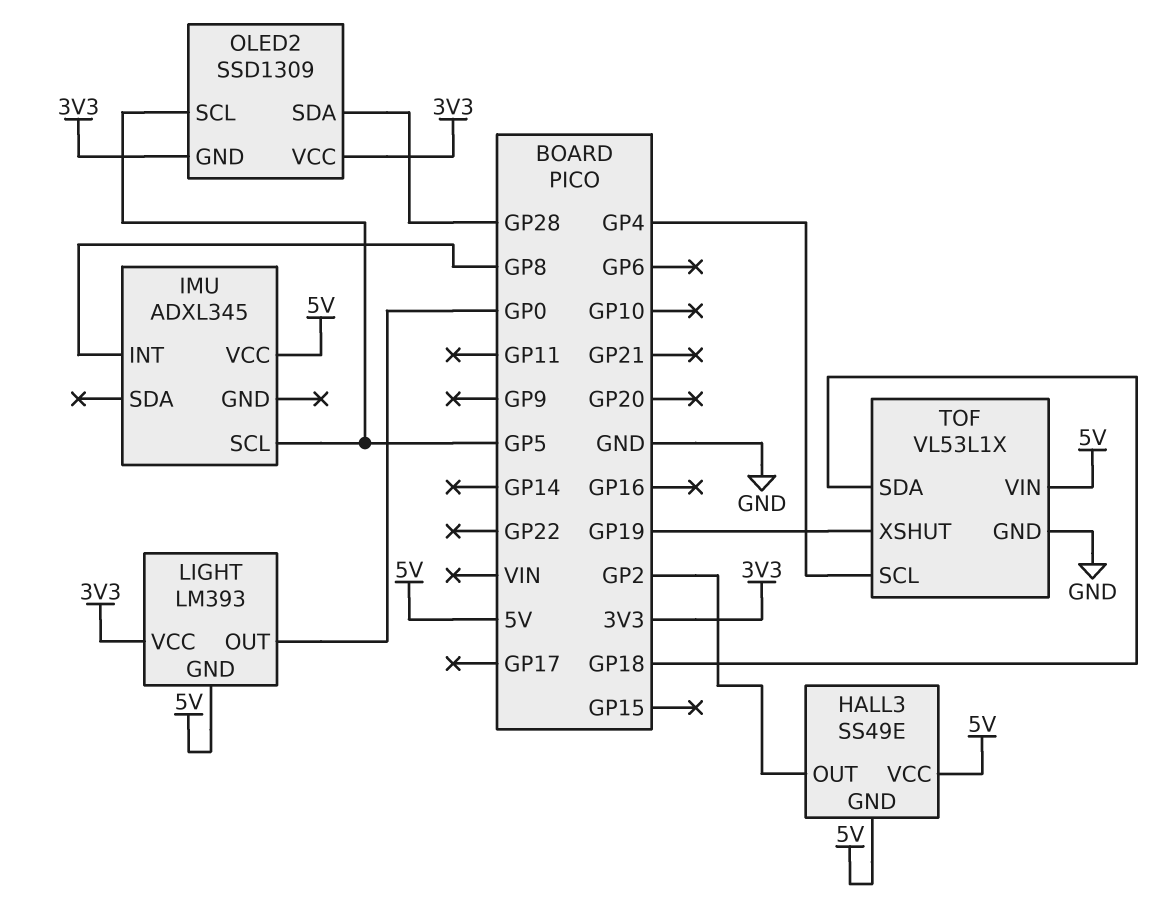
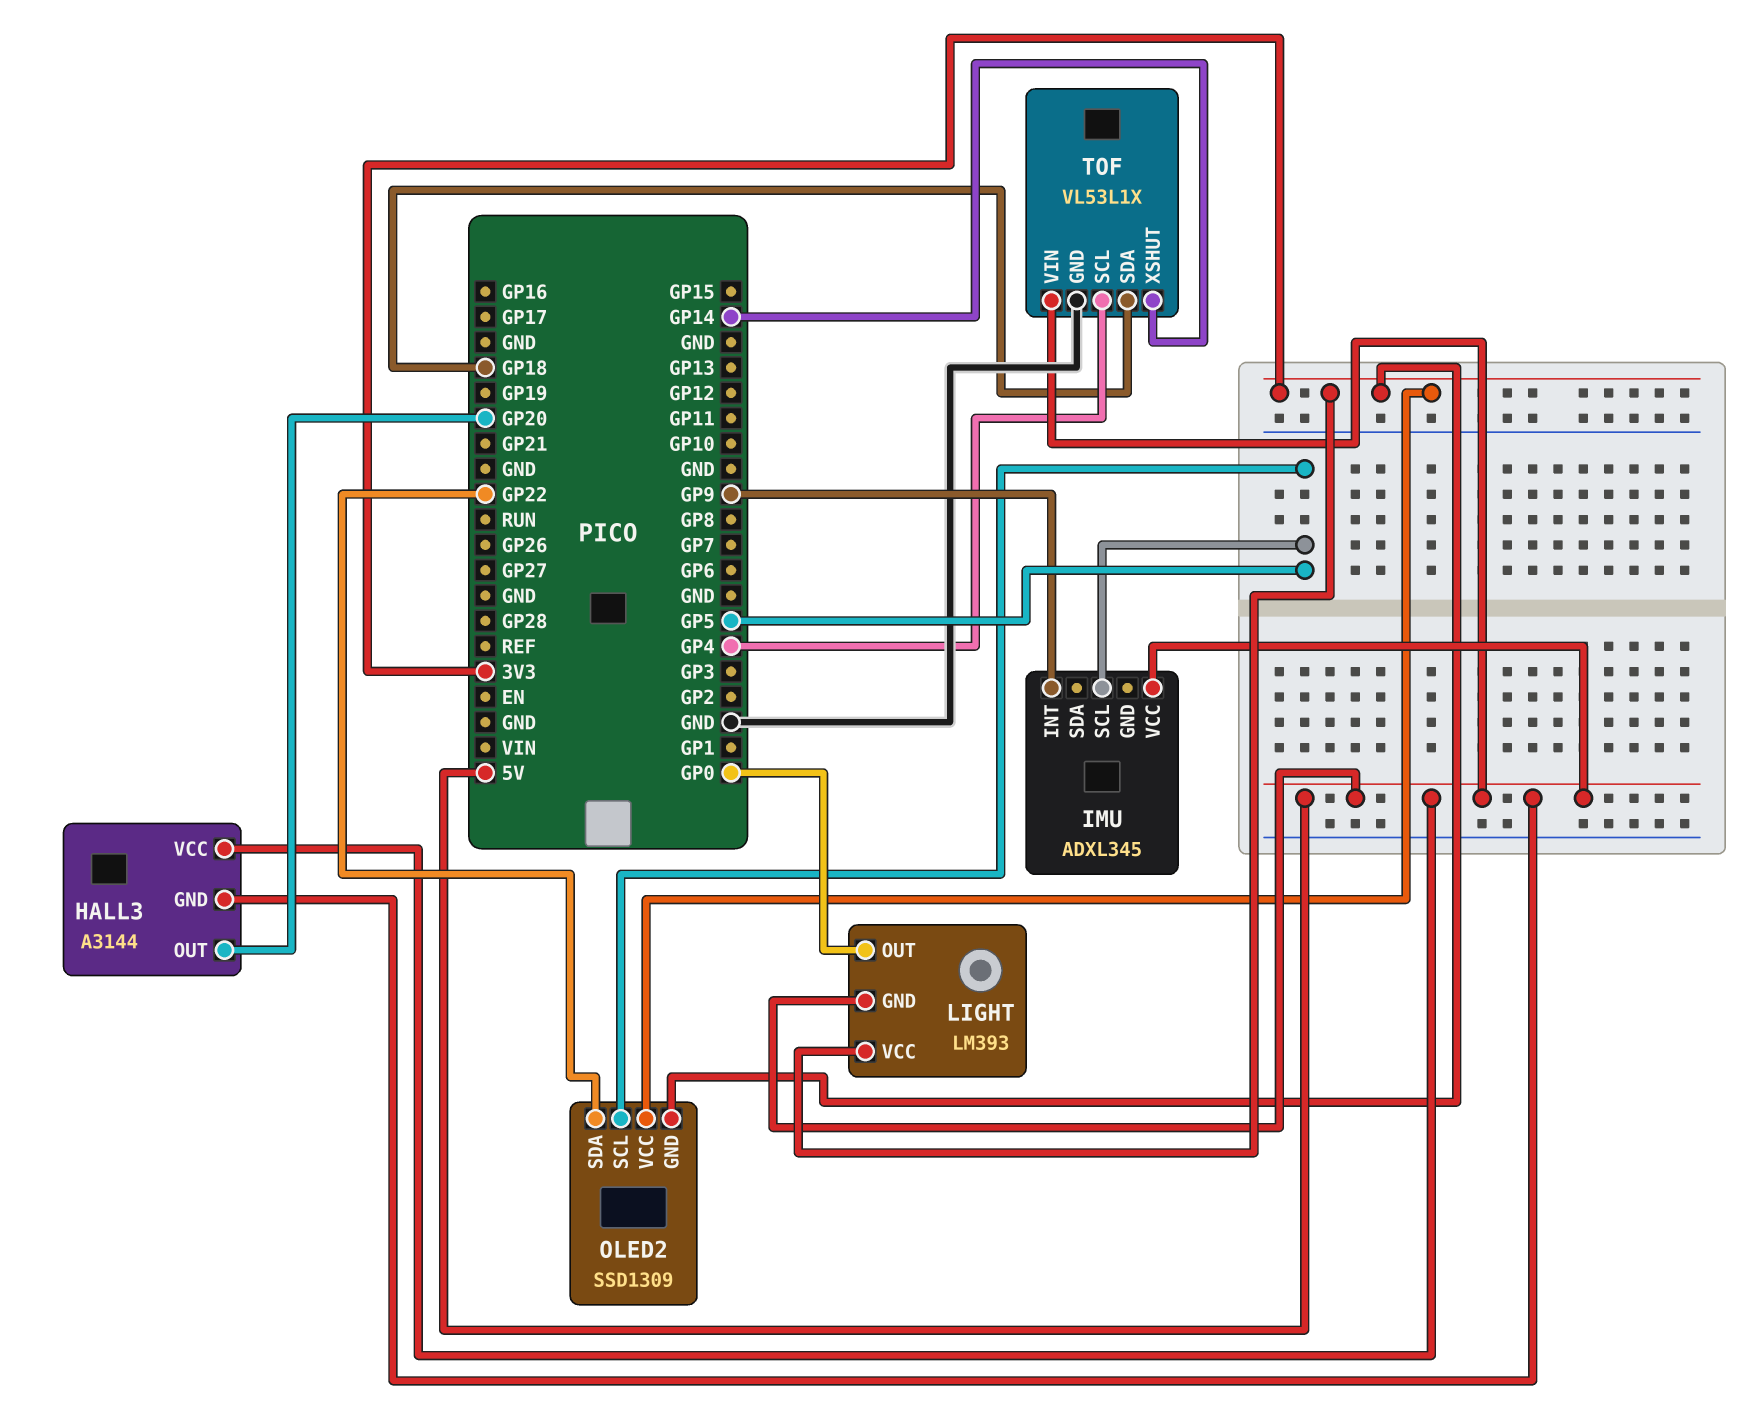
HALL3: SS49E -> A3144
HALL3 pin OUT: GP2 -> GP20
IMU pin INT: GP8 -> GP9
OLED2 pin SDA: GP28 -> GP22
TOF pin XSHUT: GP19 -> GP14

